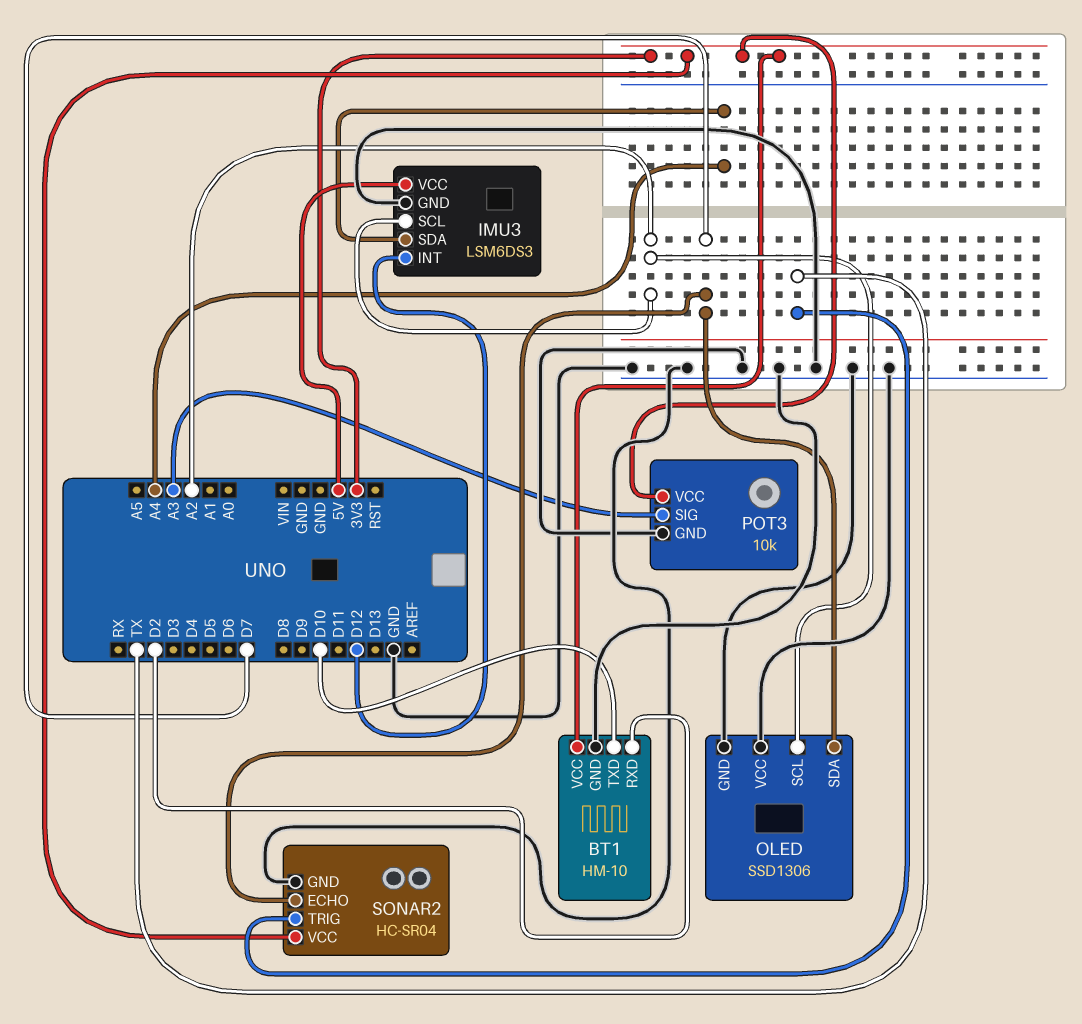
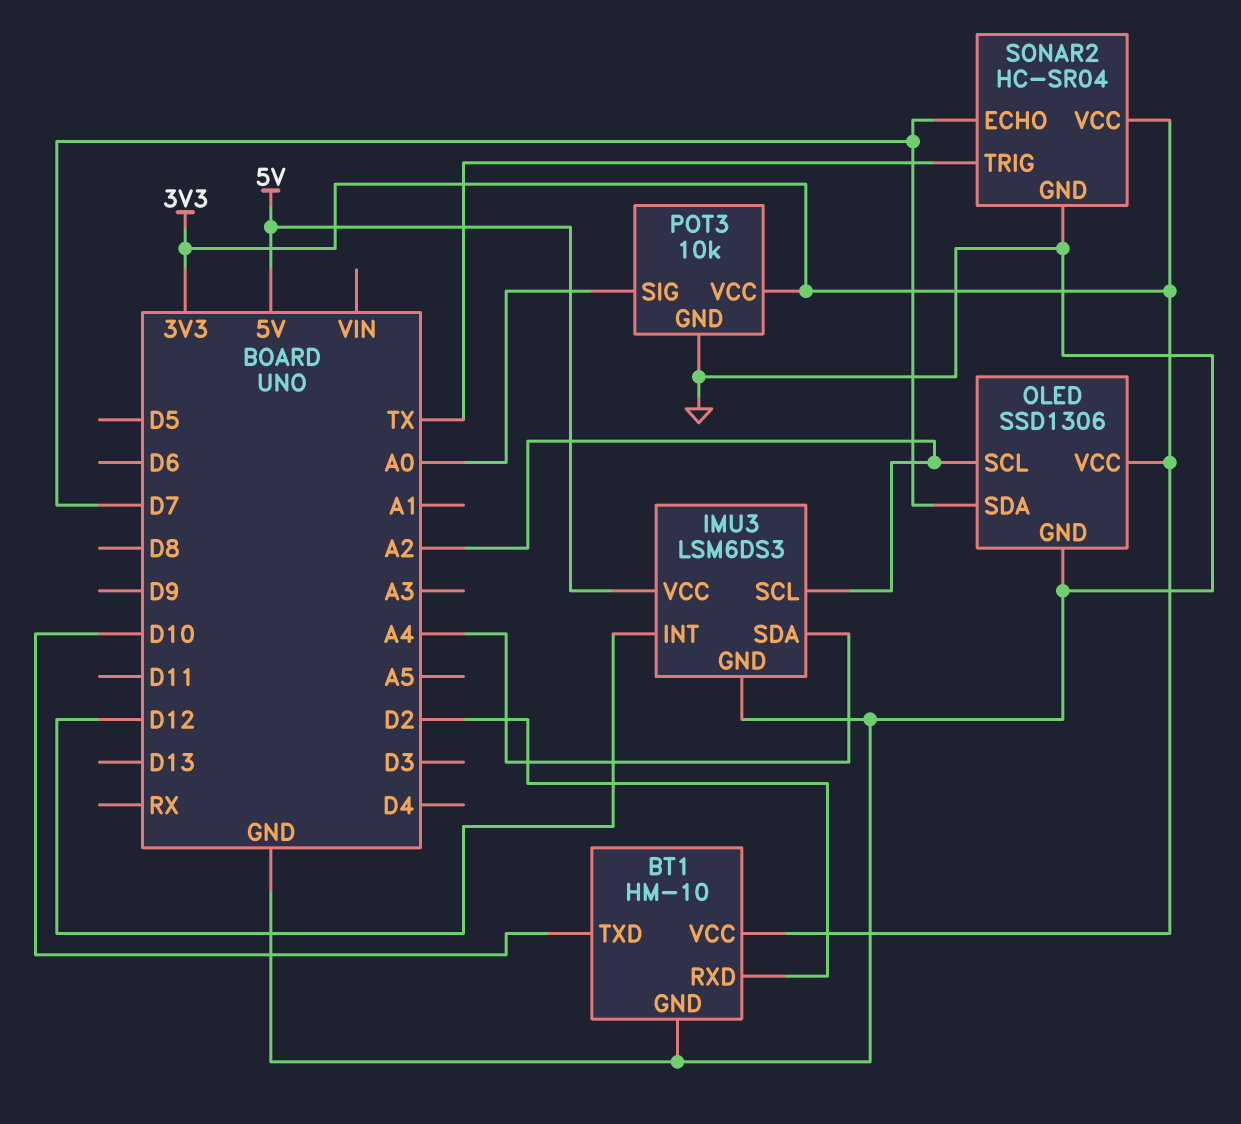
OLED pin VCC: GND -> 3V3
POT3 pin SIG: A3 -> A0

